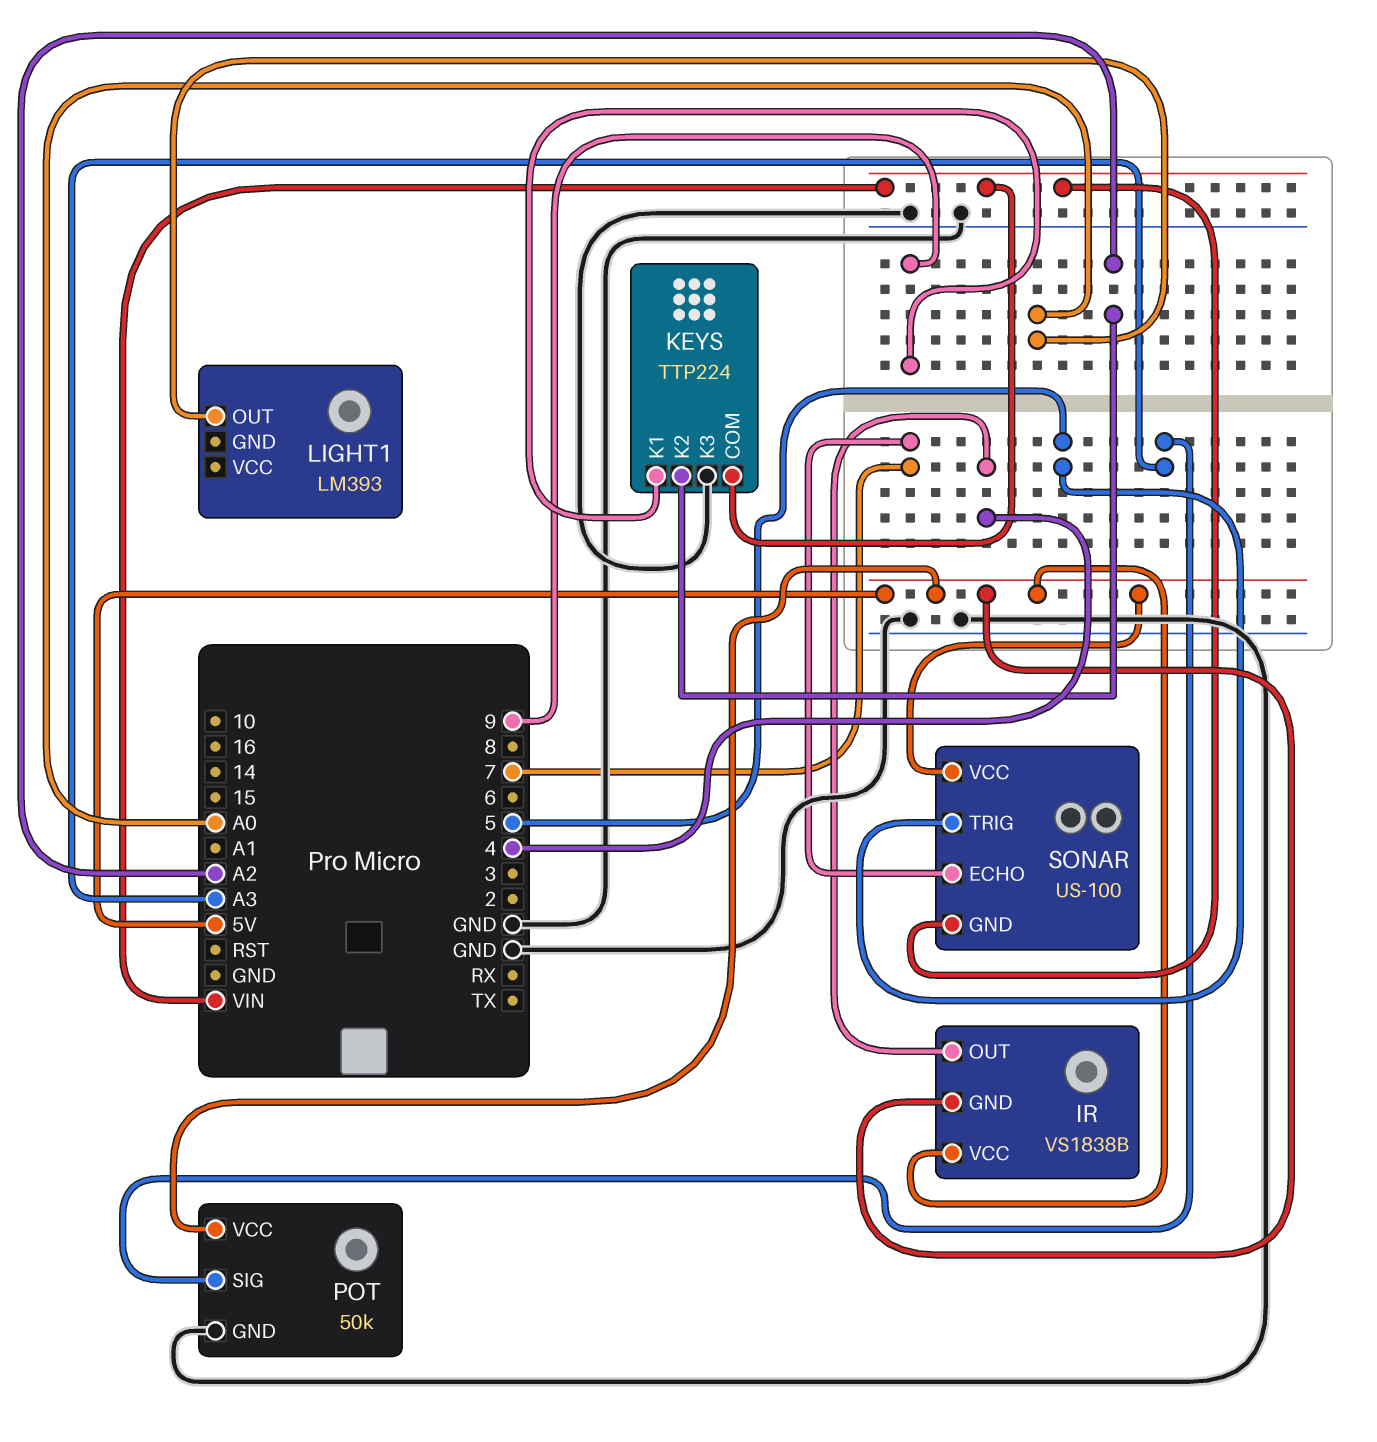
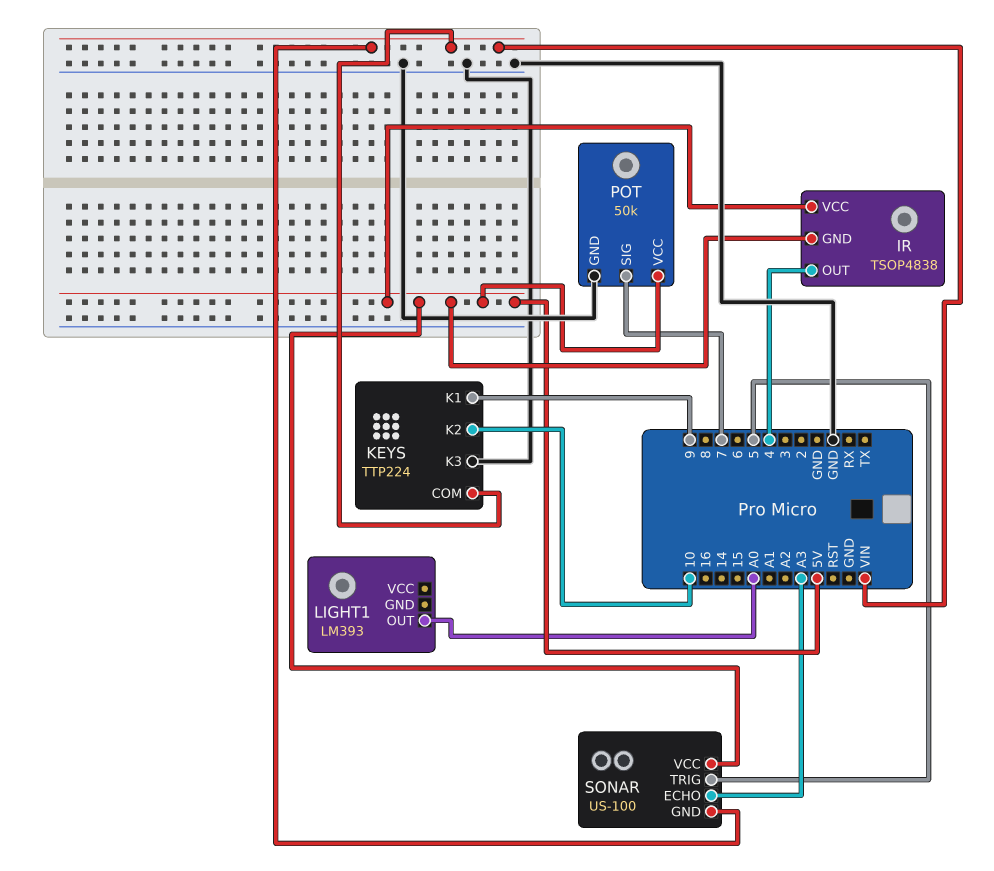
IR: VS1838B -> TSOP4838
KEYS pin K2: A2 -> 10
POT pin SIG: A3 -> 7
SONAR pin ECHO: 7 -> A3

